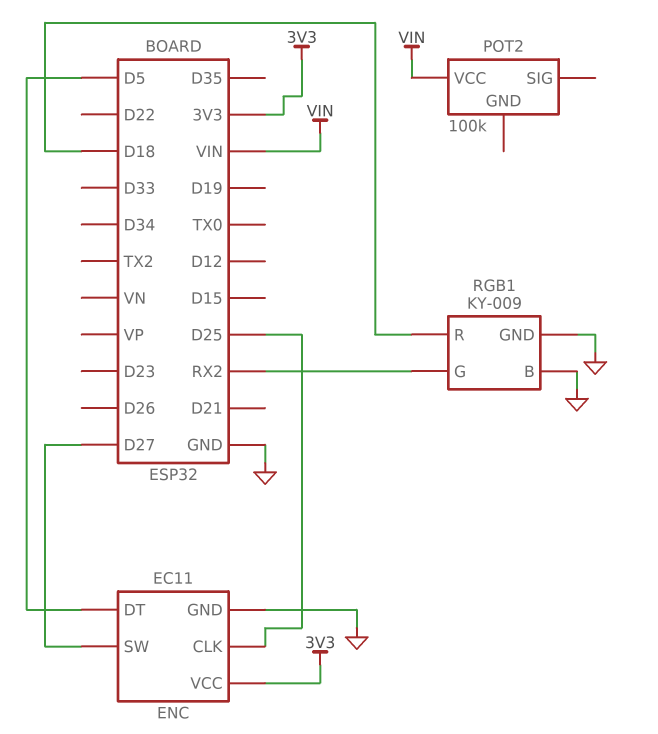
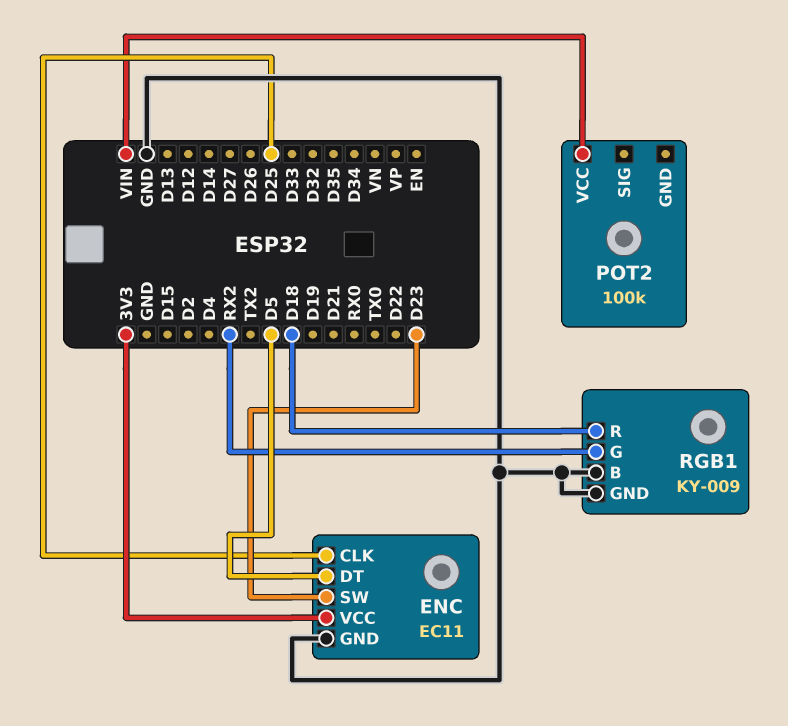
ENC pin SW: D27 -> D23

